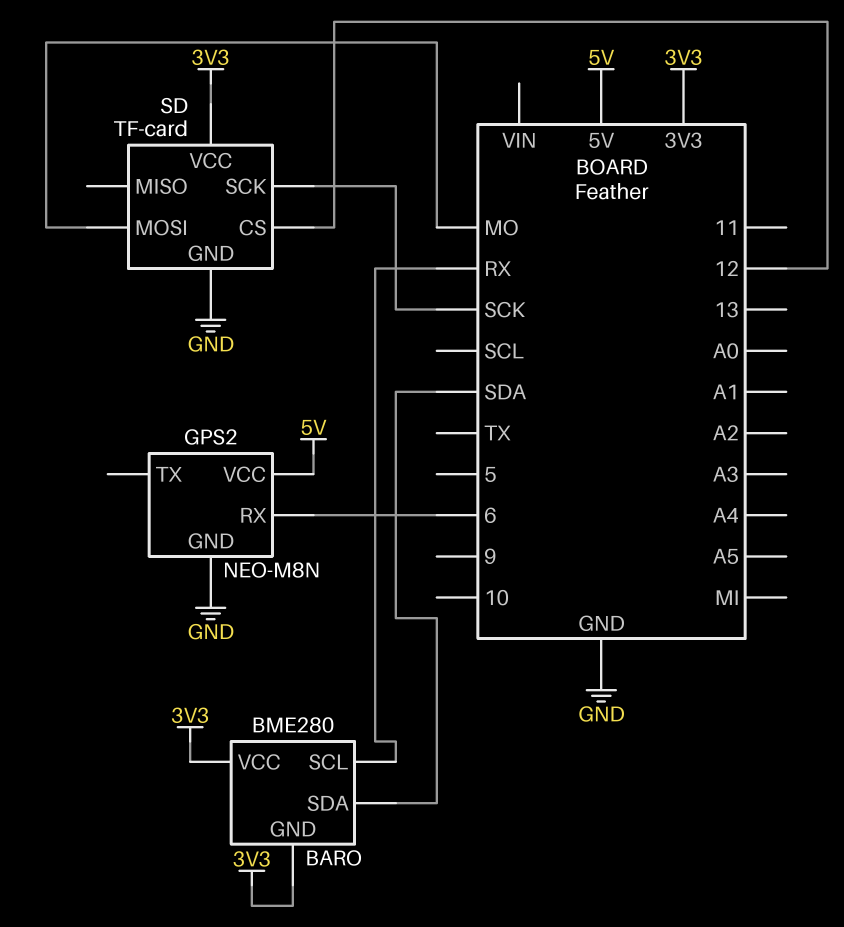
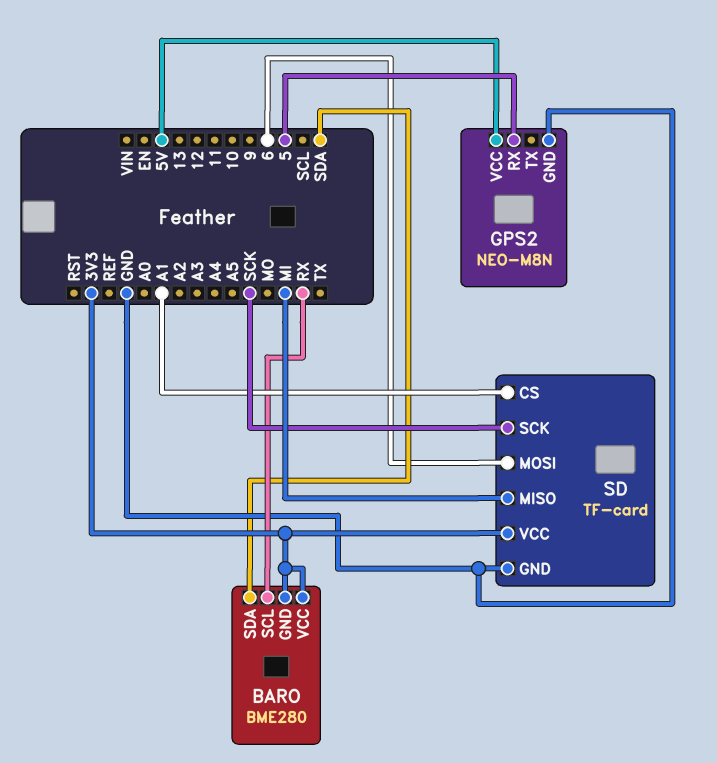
GPS2 pin RX: 6 -> 5
SD pin CS: 12 -> A1
SD pin MISO: none -> MI
SD pin MOSI: MO -> 6

